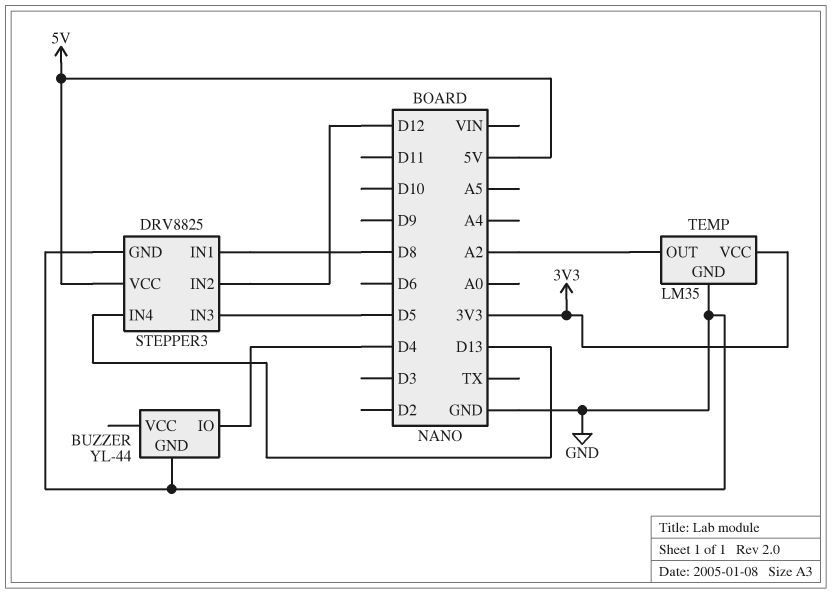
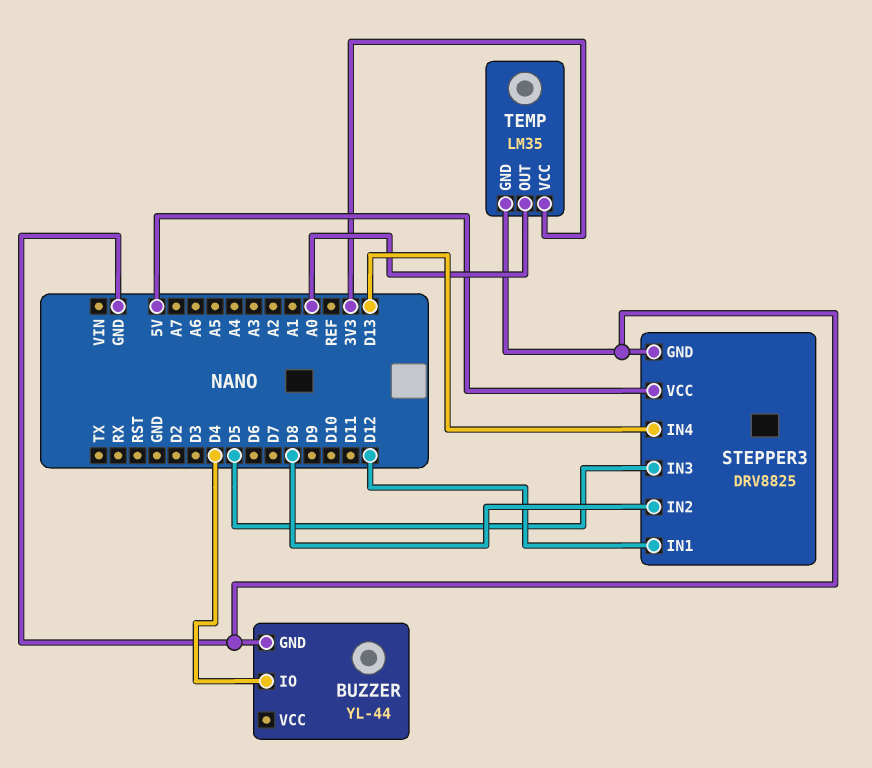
STEPPER3 pin IN1: D8 -> D12
STEPPER3 pin IN2: D12 -> D8
TEMP pin OUT: A2 -> A0

